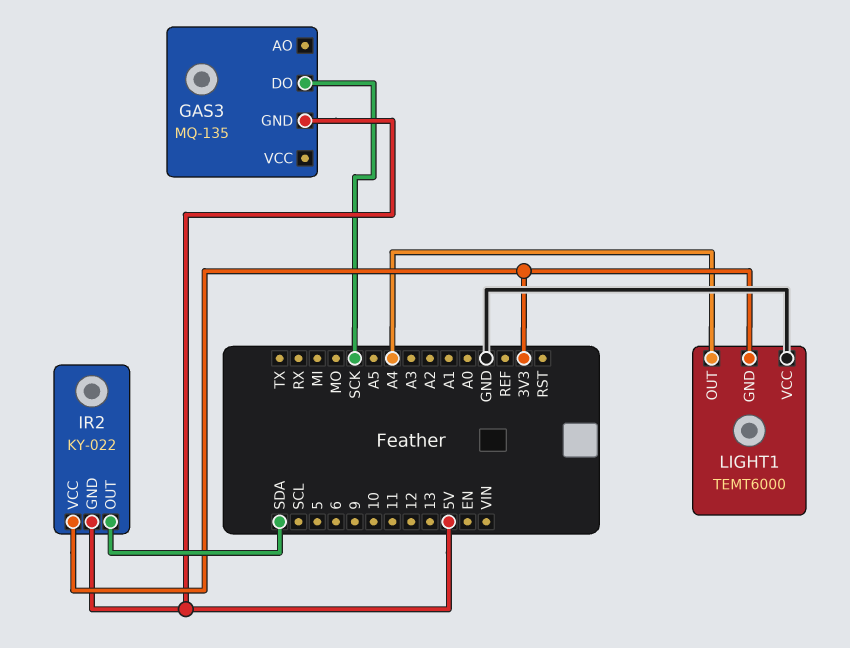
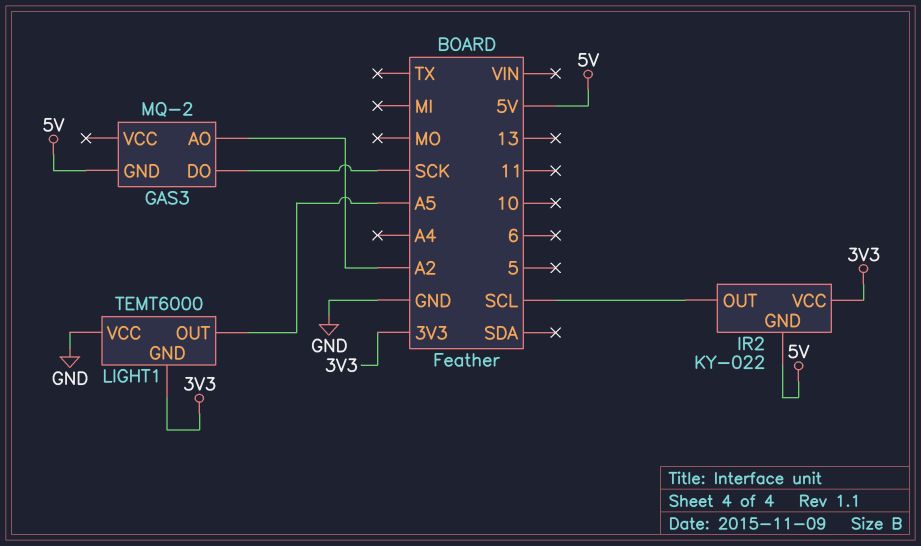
GAS3: MQ-135 -> MQ-2
GAS3 pin AO: none -> A2
IR2 pin OUT: SDA -> SCL
LIGHT1 pin OUT: A4 -> A5

